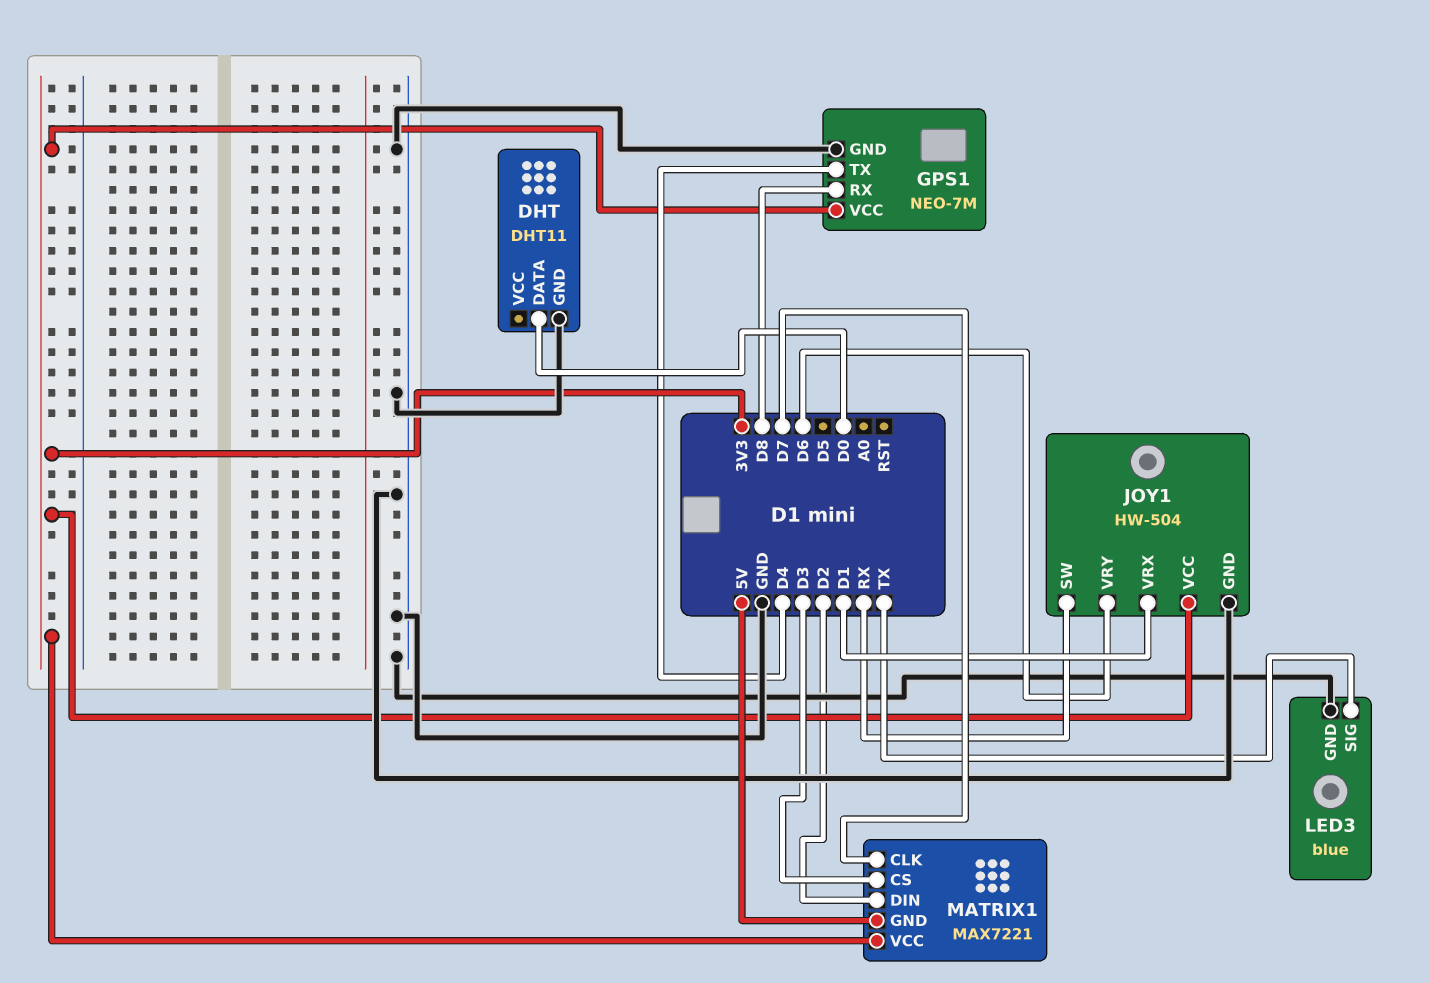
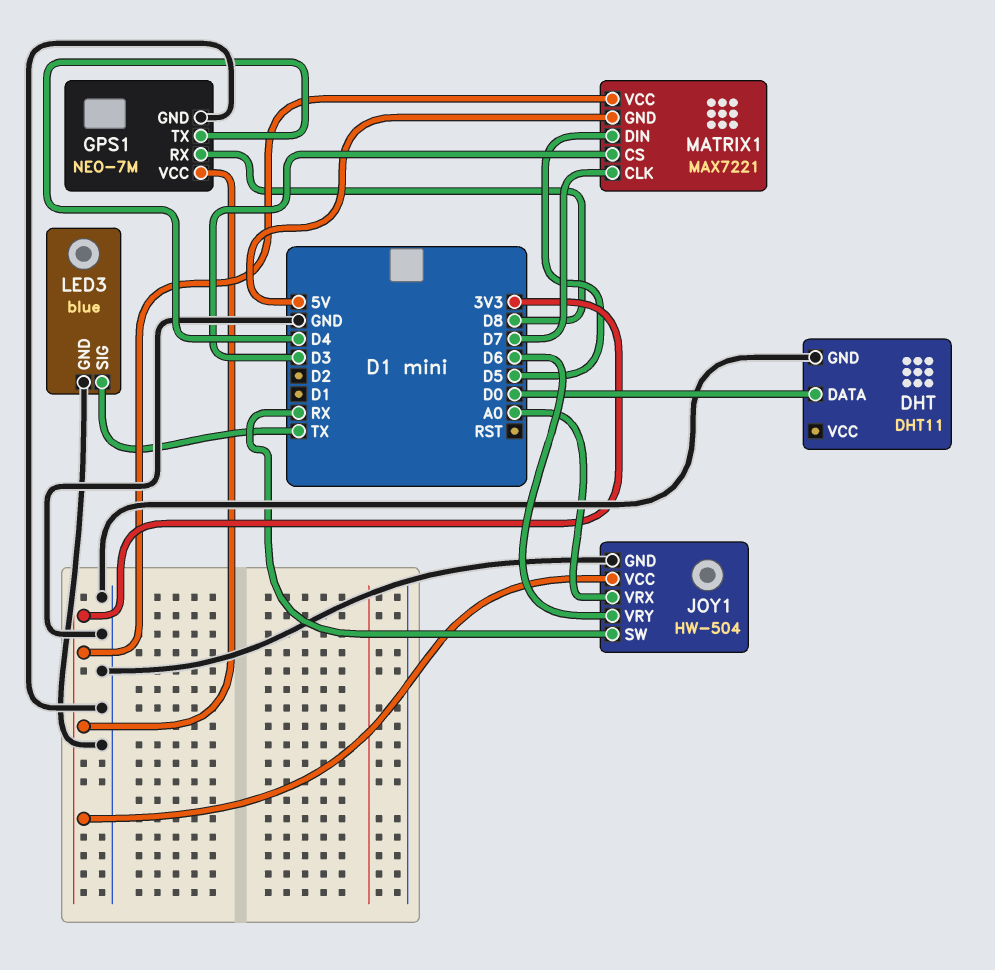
JOY1 pin VRX: D1 -> A0
MATRIX1 pin DIN: D2 -> D5

